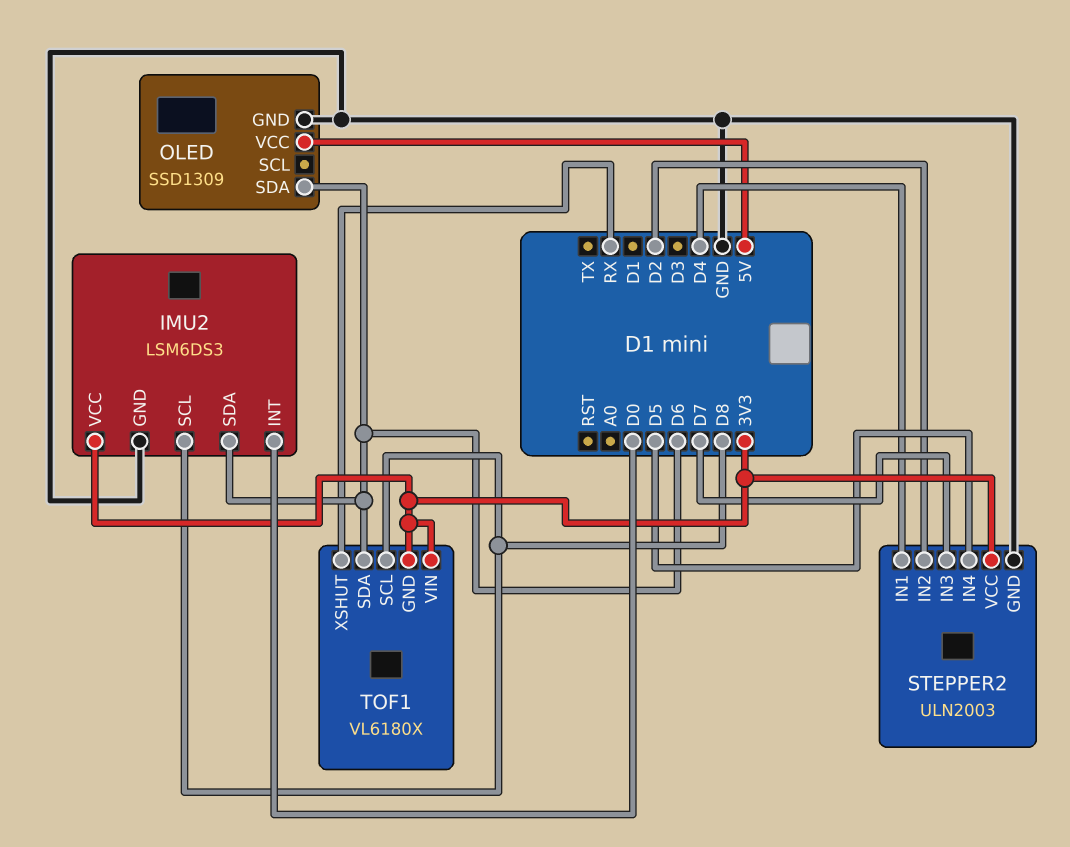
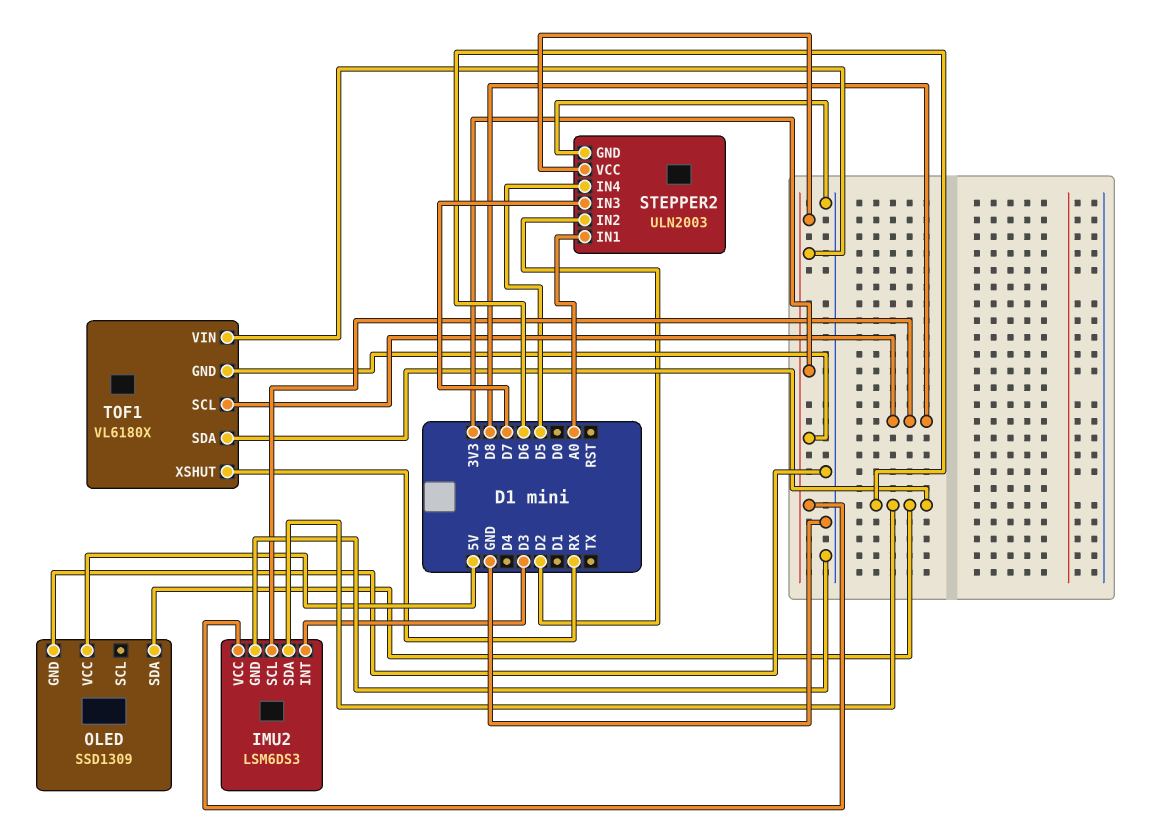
IMU2 pin INT: D0 -> D3
STEPPER2 pin IN1: D4 -> A0

